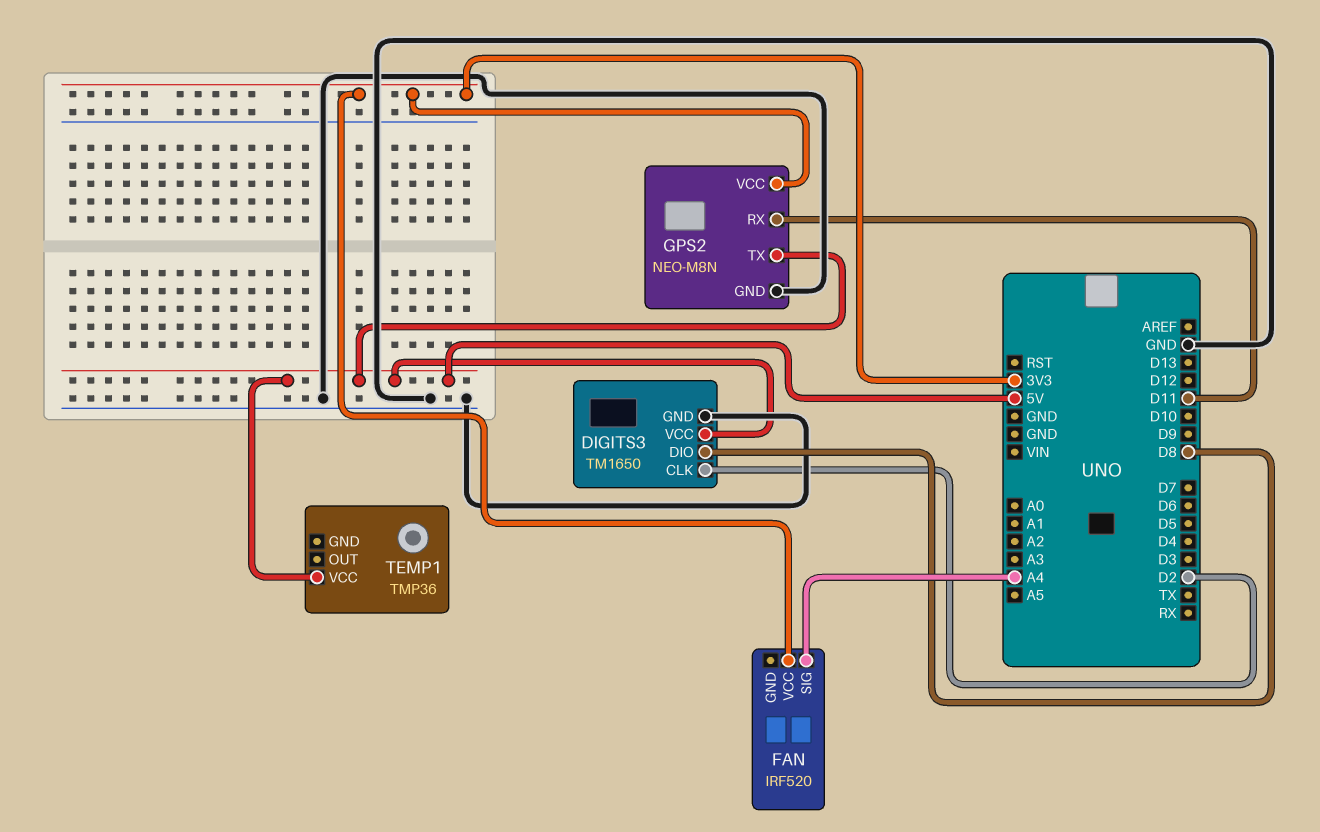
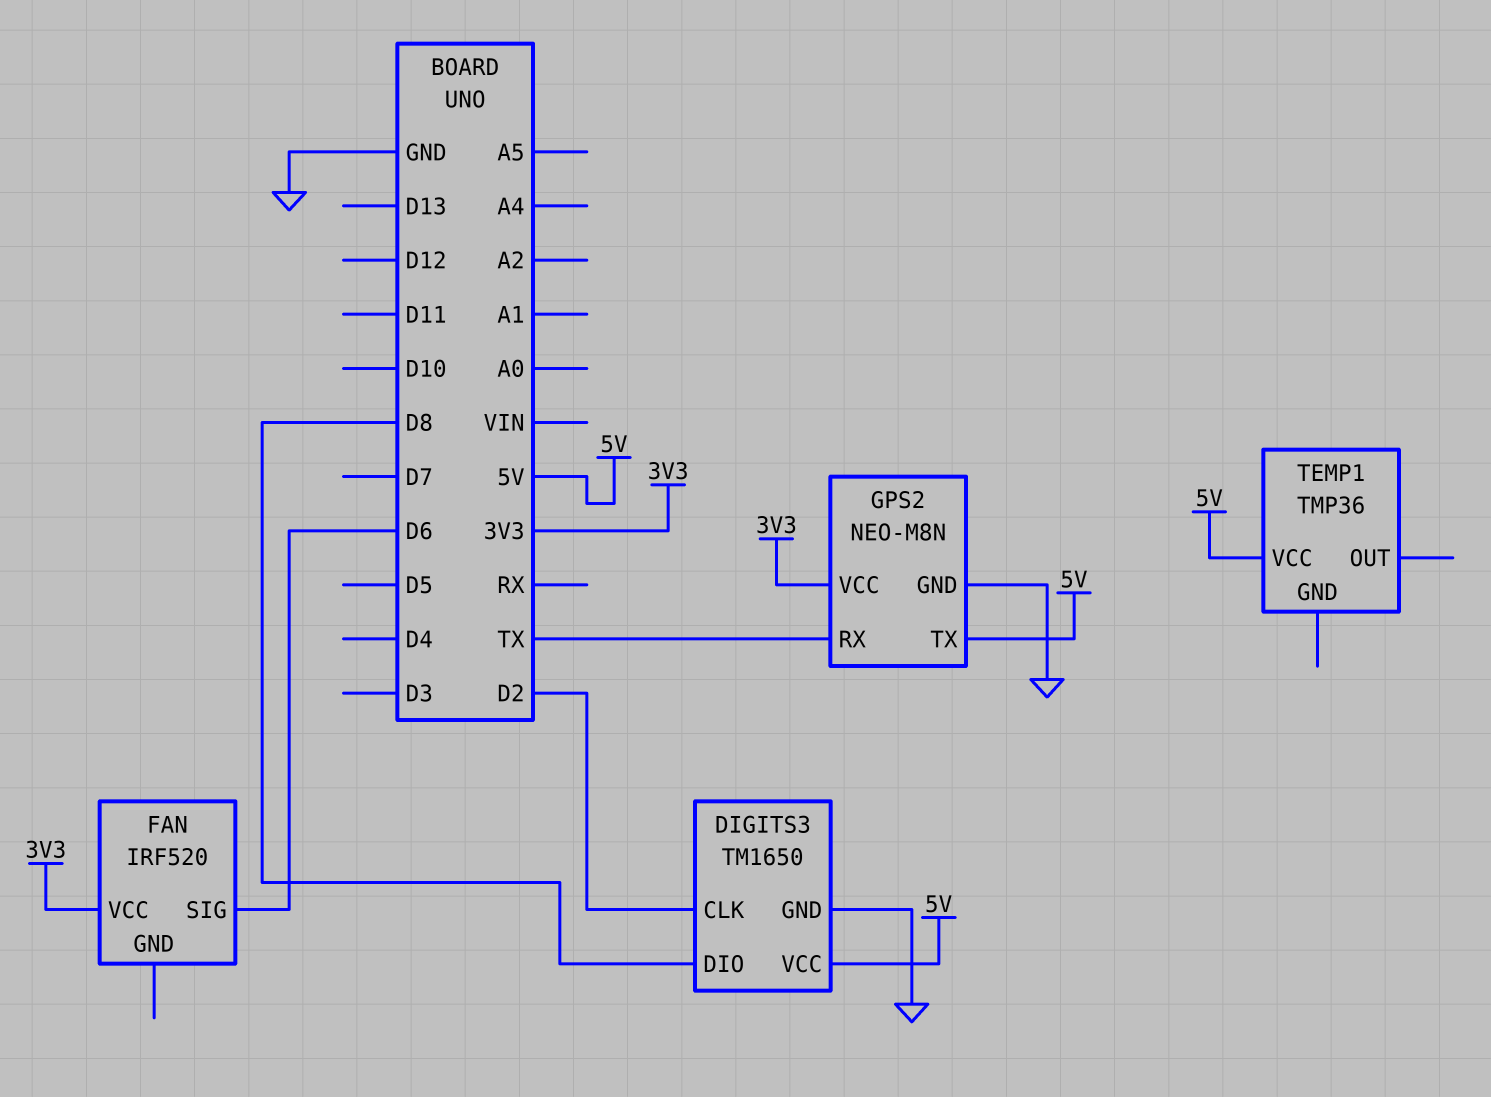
FAN pin SIG: A4 -> D6
GPS2 pin RX: D11 -> TX

